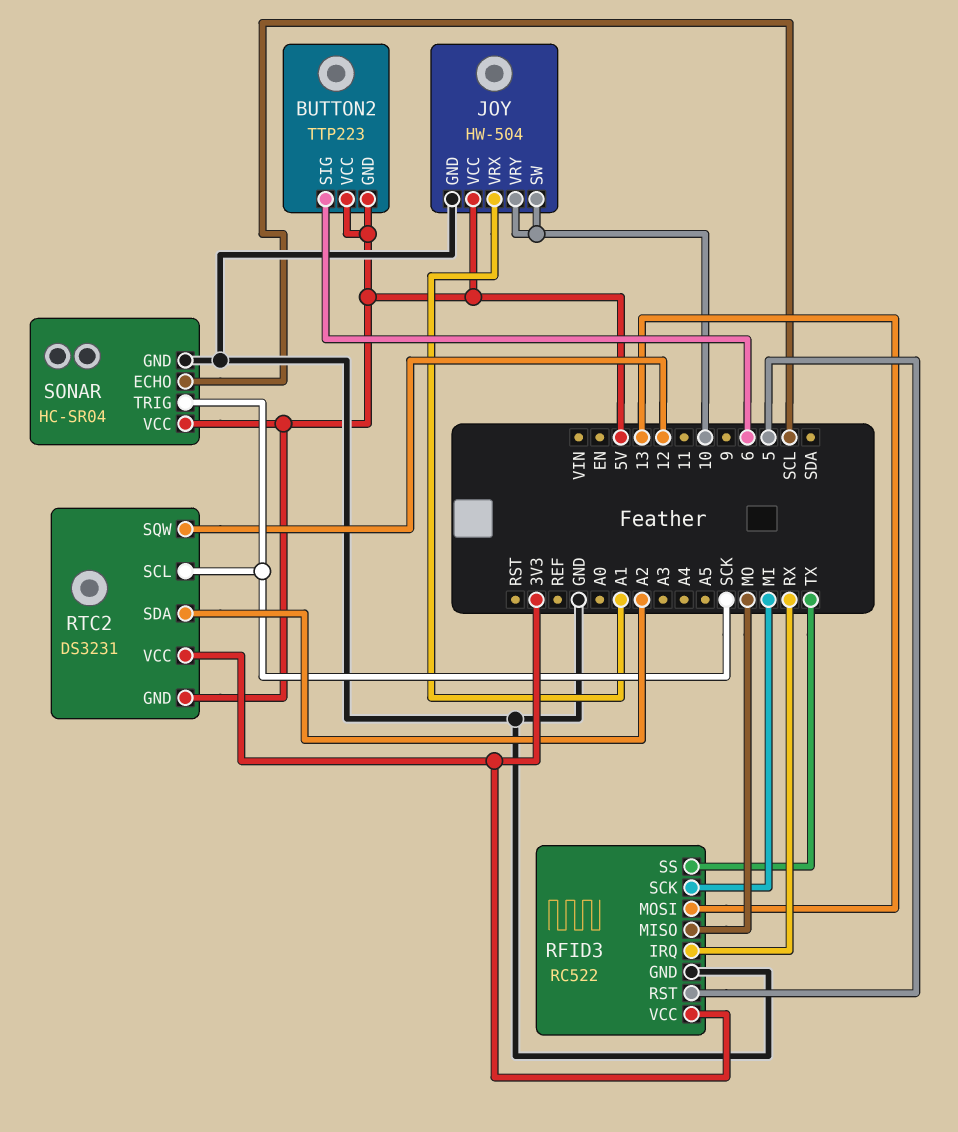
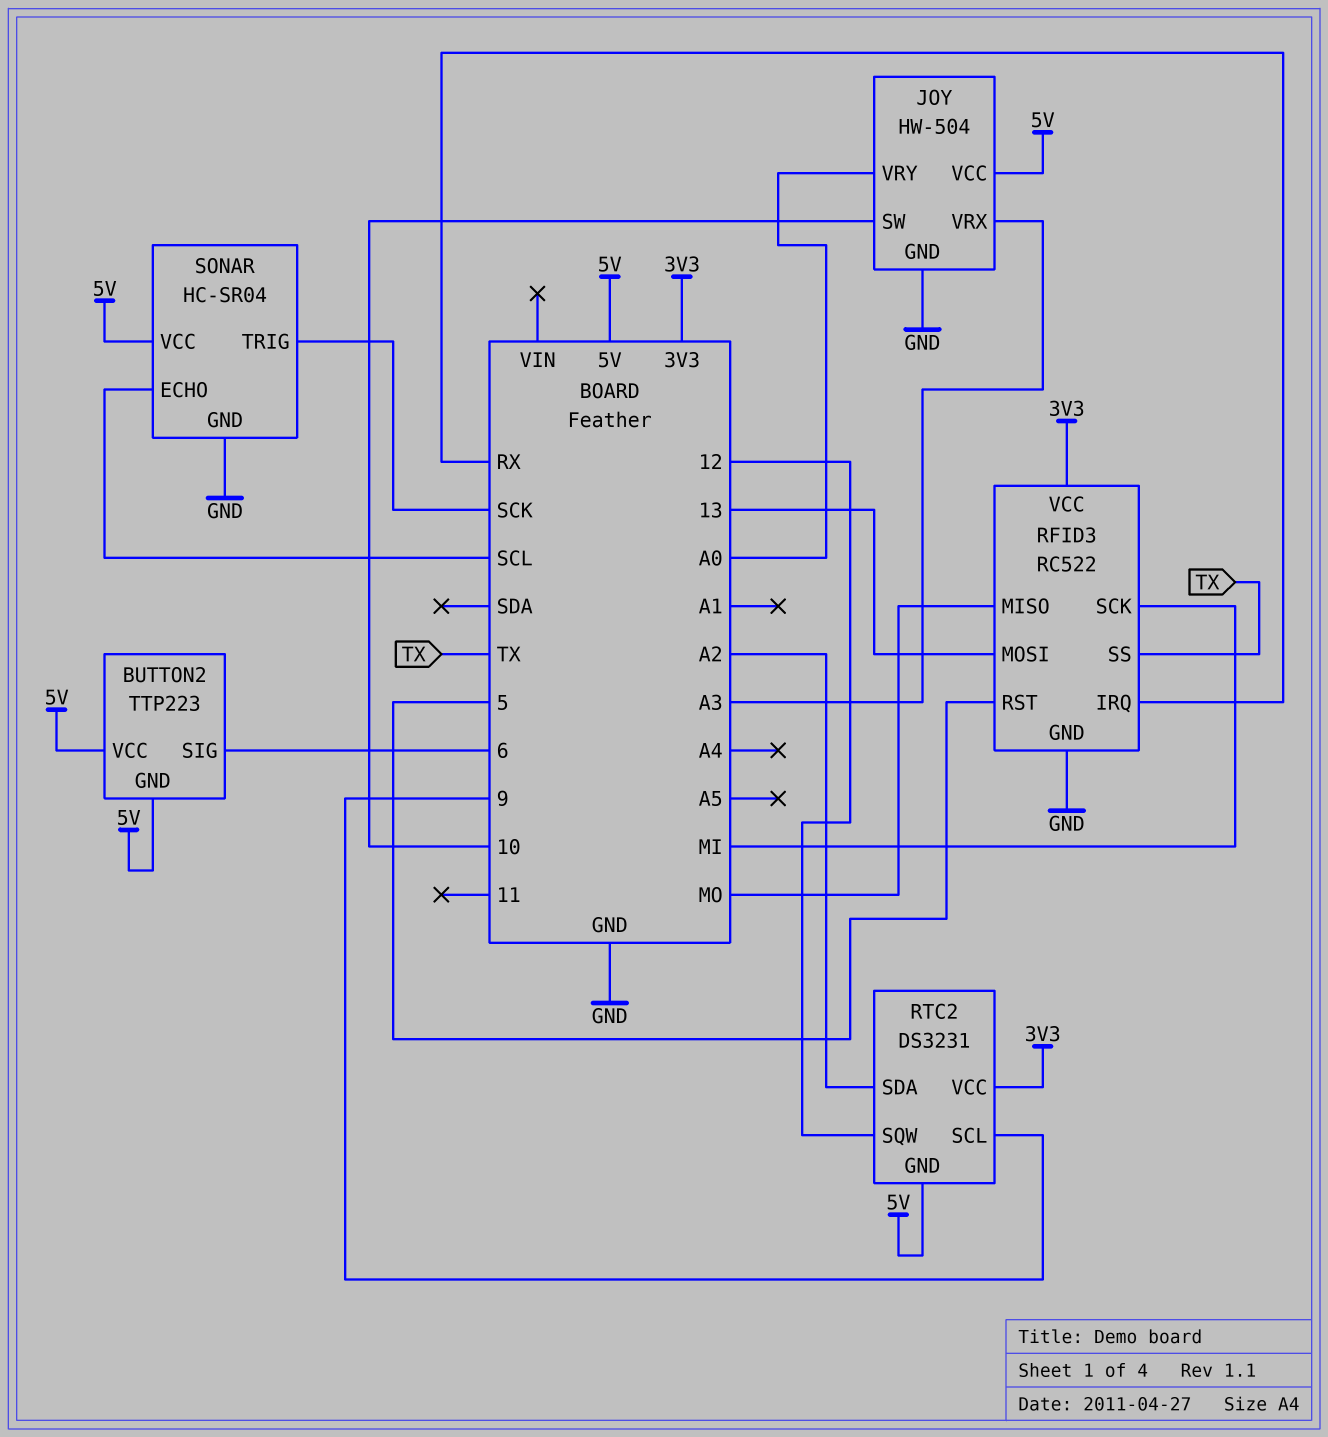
JOY pin VRX: A1 -> A3
JOY pin VRY: 10 -> A0
RTC2 pin SCL: SCK -> 9

